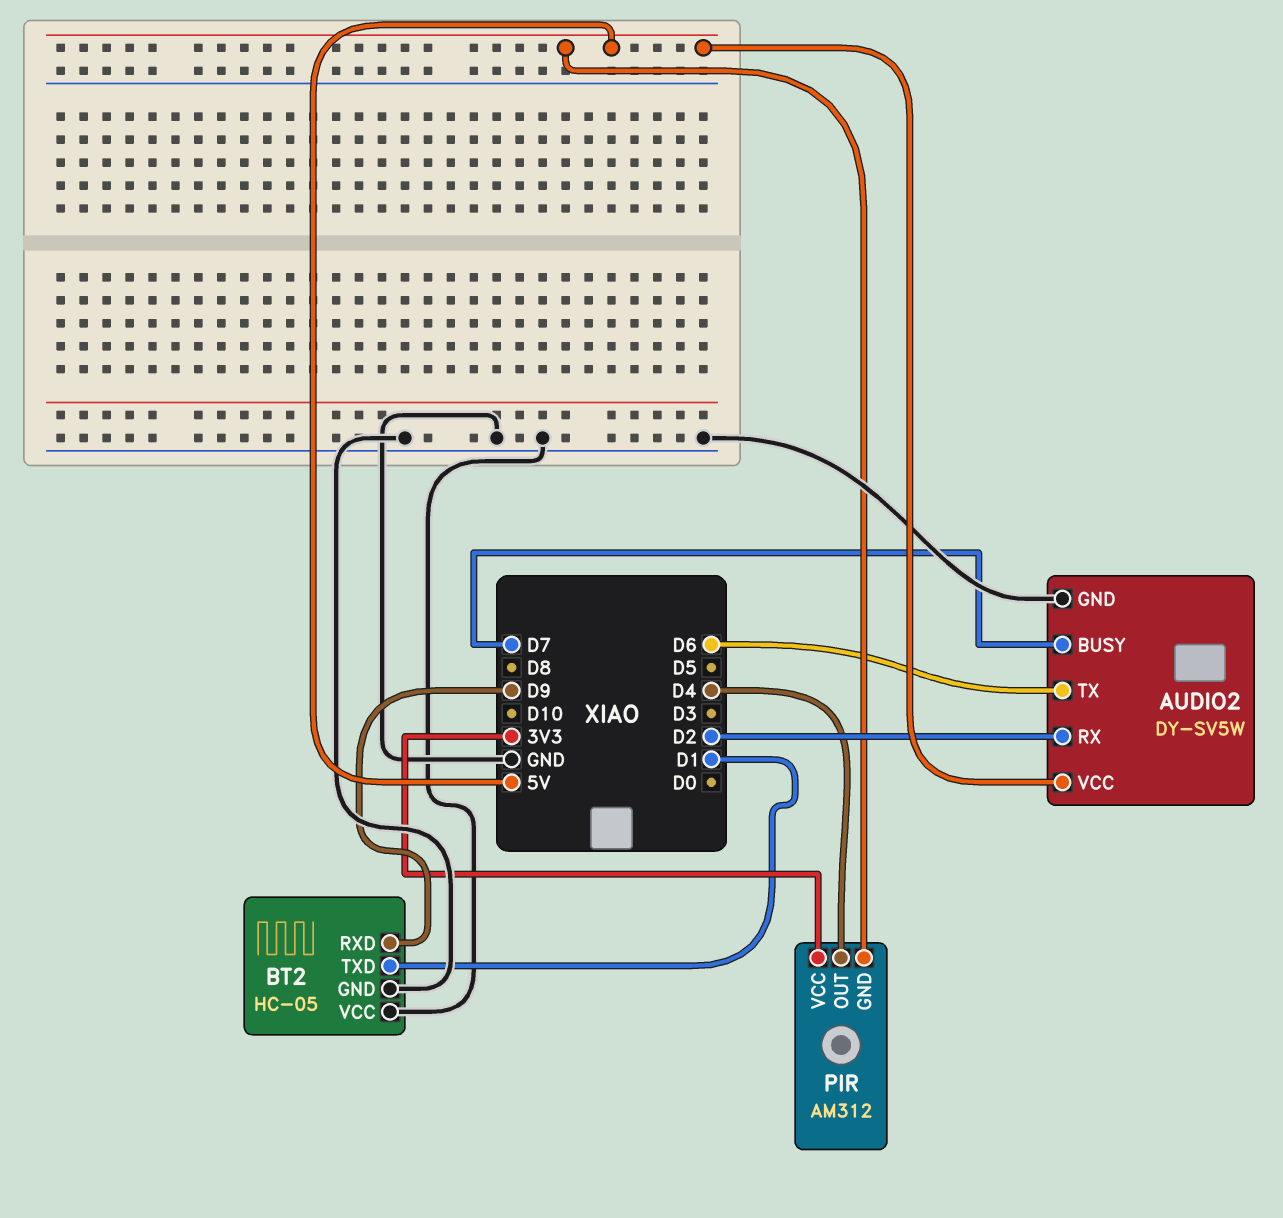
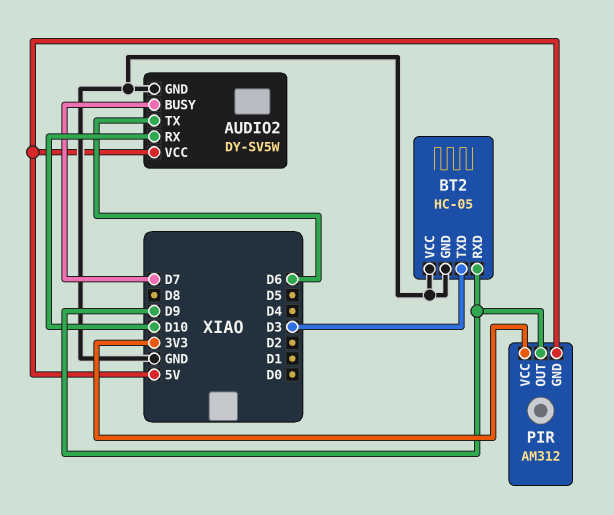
AUDIO2 pin RX: D2 -> D10
BT2 pin TXD: D1 -> D3
PIR pin OUT: D4 -> D9

